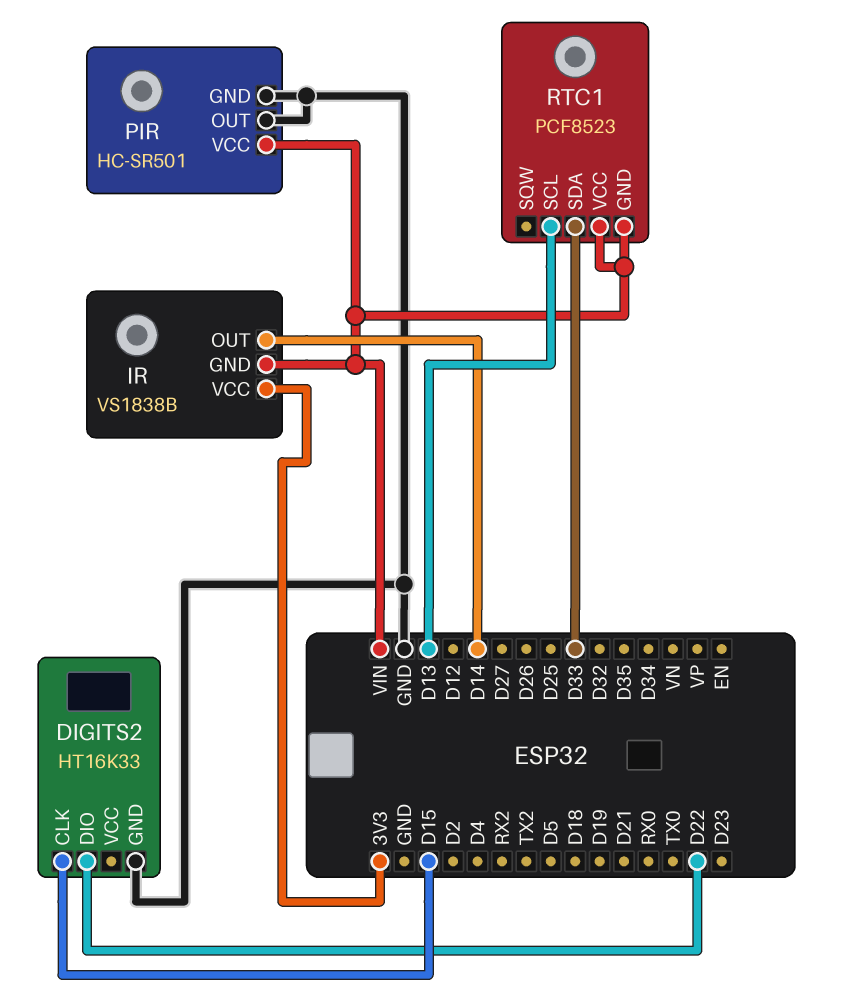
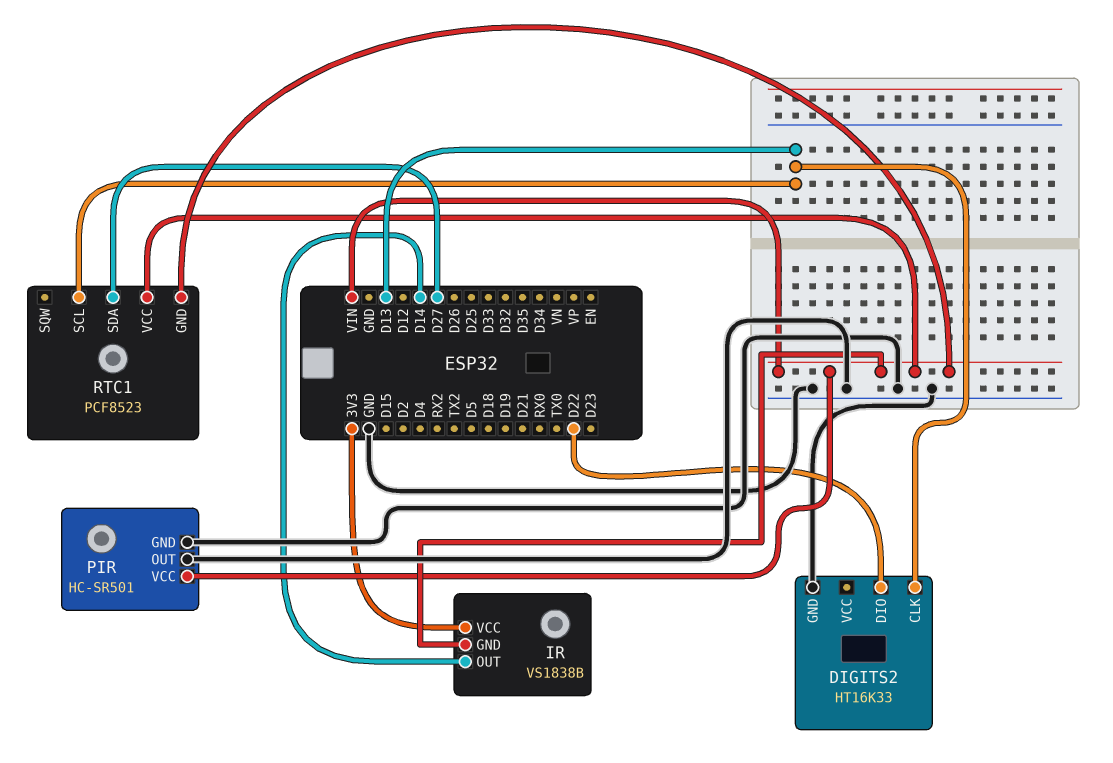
DIGITS2 pin CLK: D15 -> D13
RTC1 pin SDA: D33 -> D27

